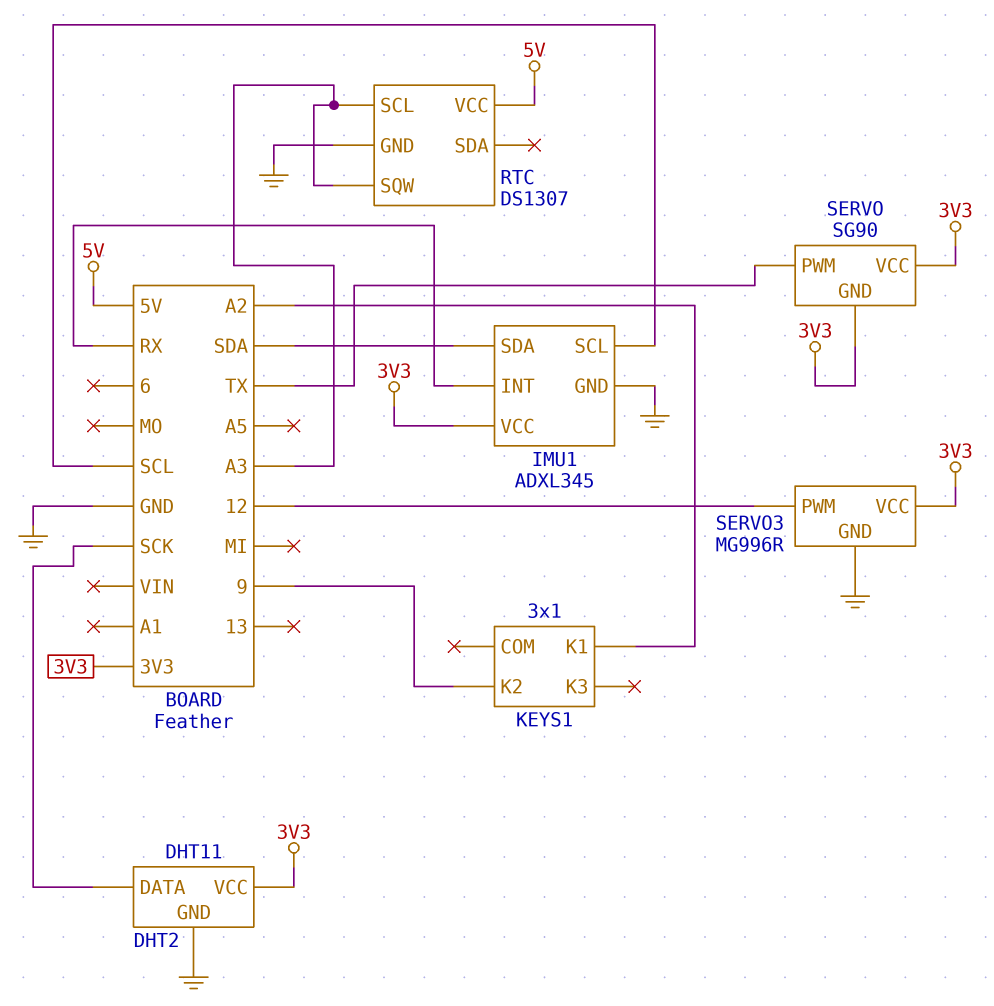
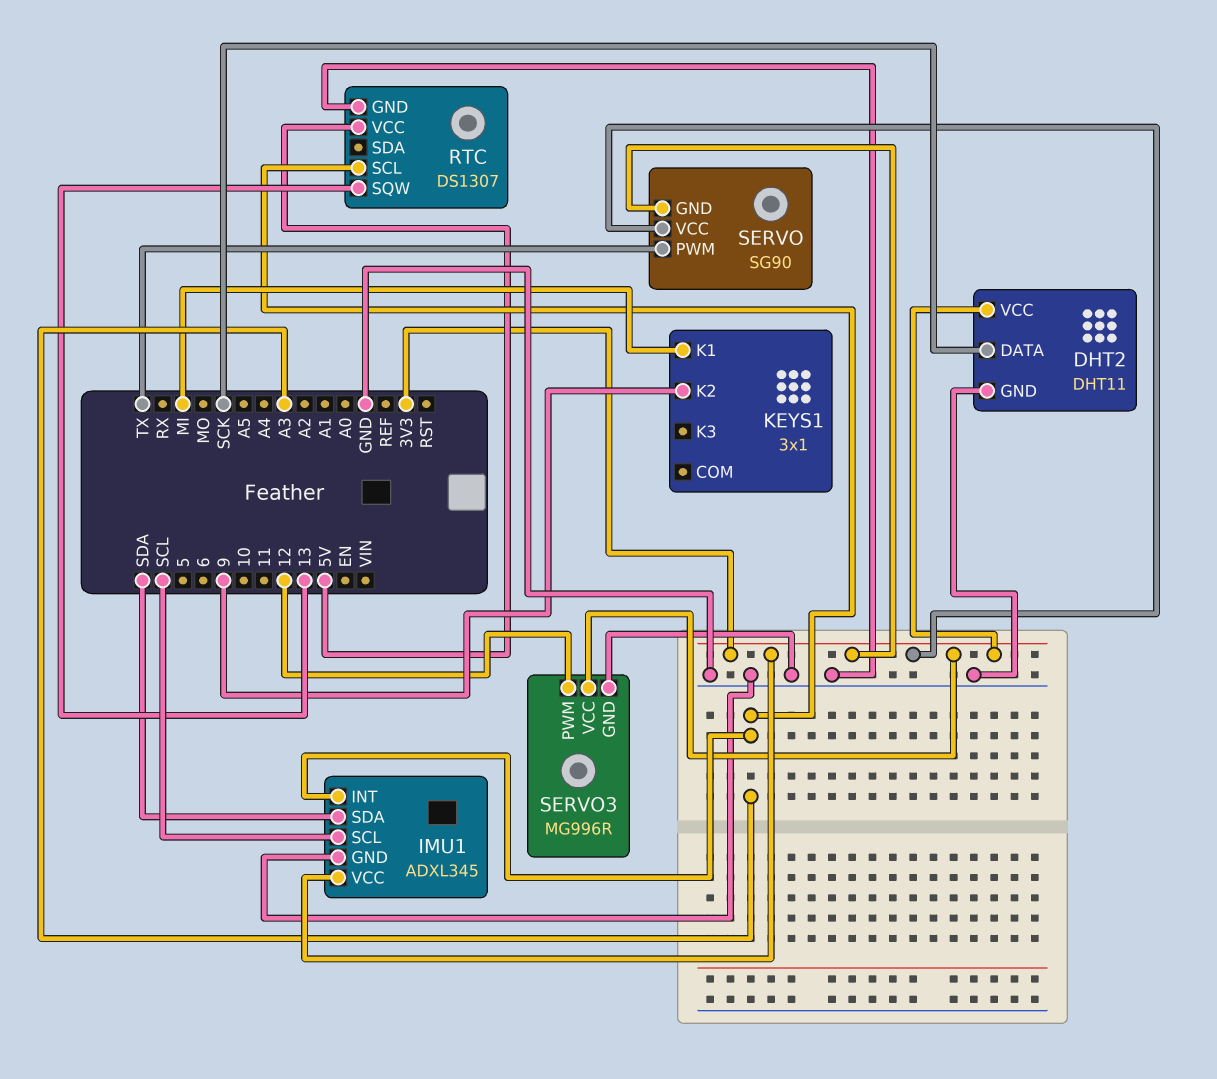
IMU1 pin INT: RX -> A3
KEYS1 pin K1: A2 -> MI
RTC pin SQW: A3 -> 13

